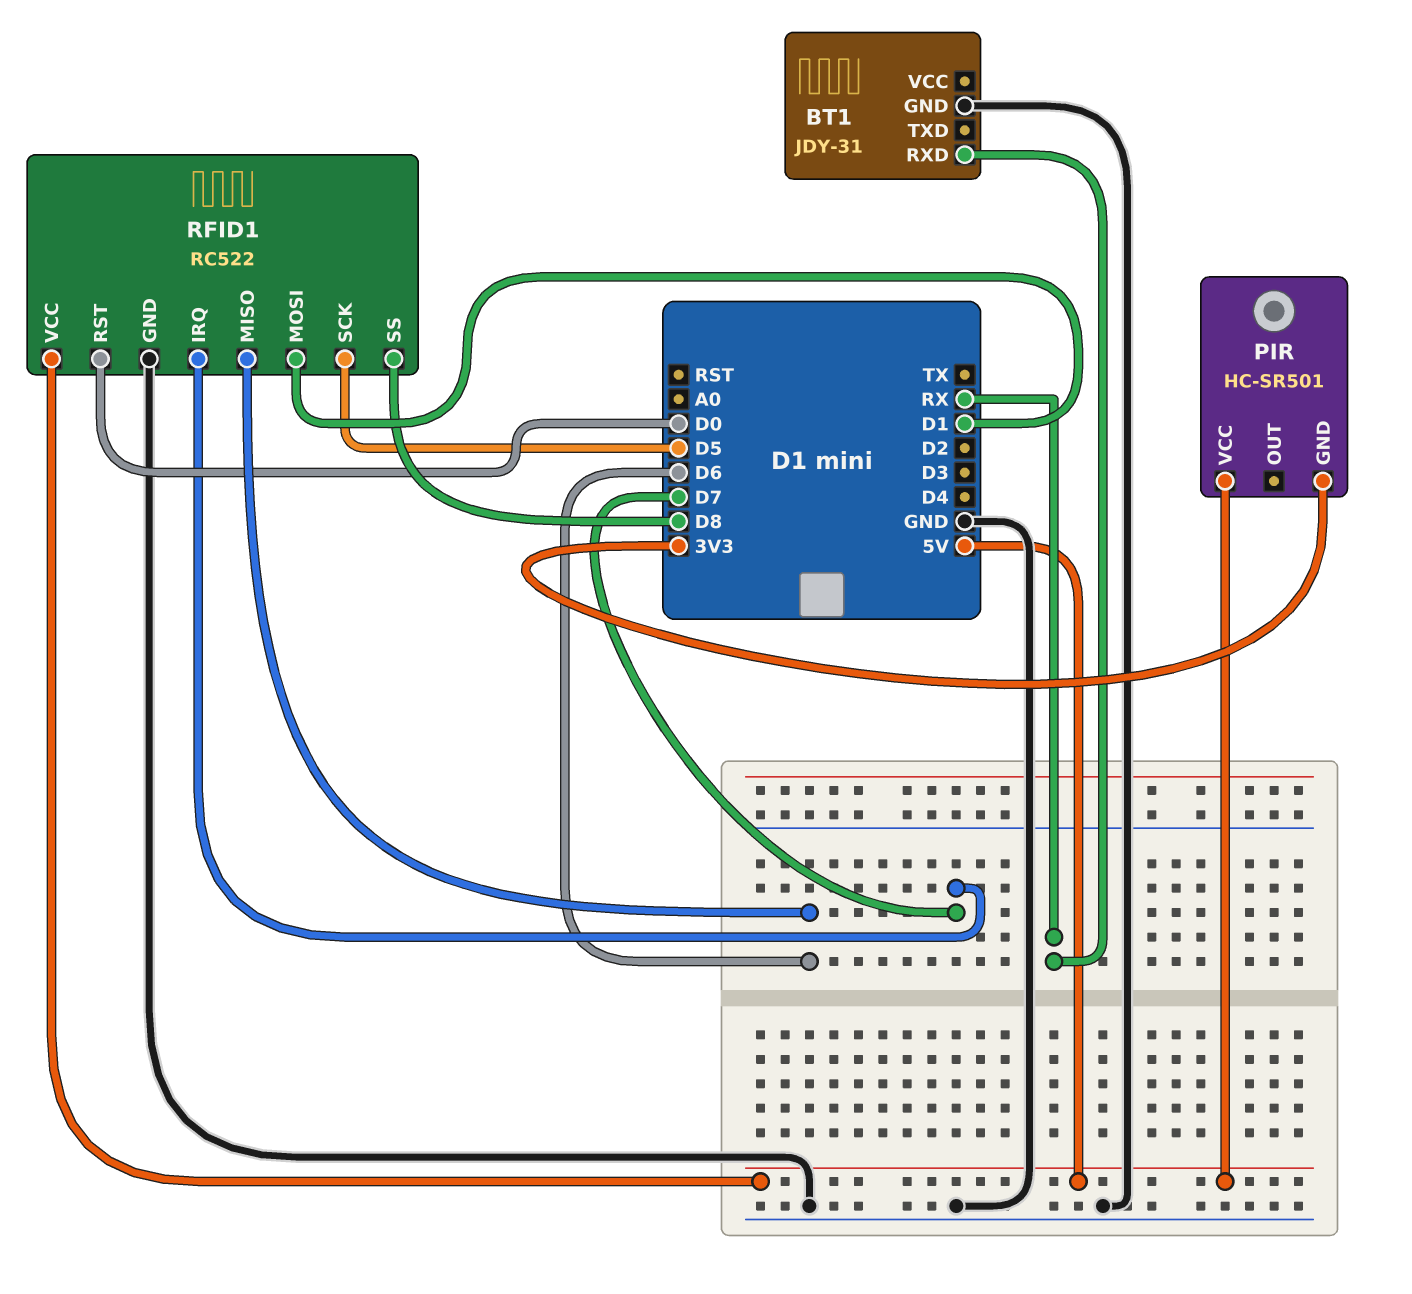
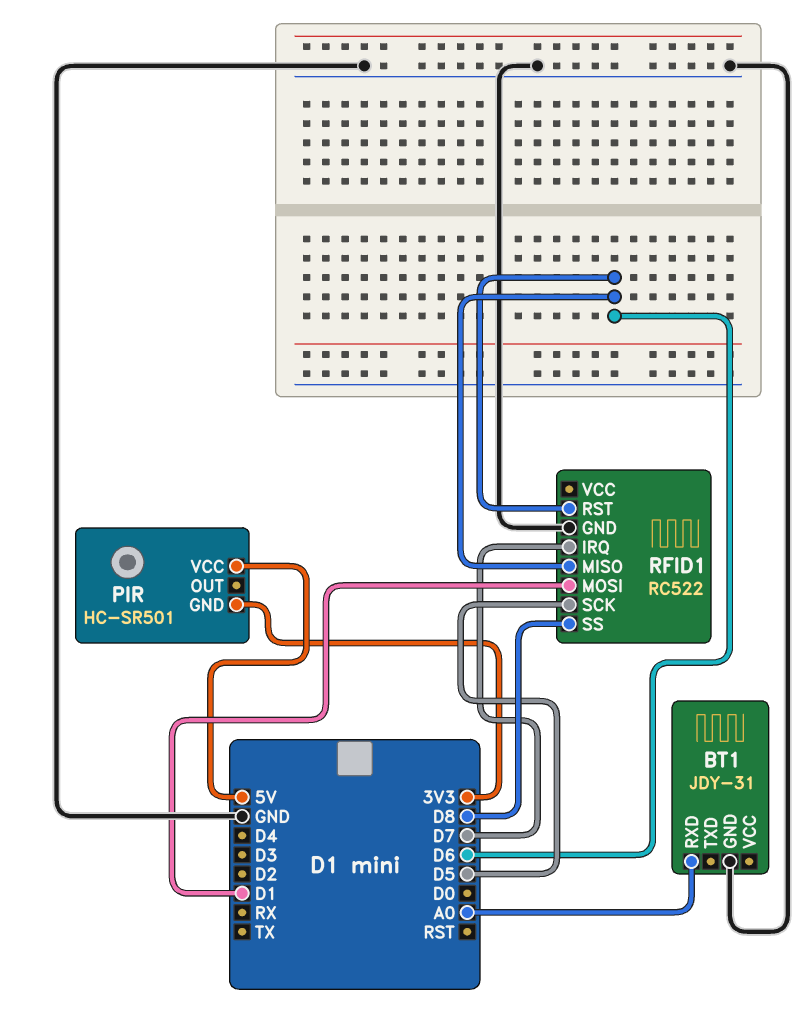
BT1 pin RXD: RX -> A0
RFID1 pin RST: D0 -> D6
RFID1 pin VCC: 5V -> none

